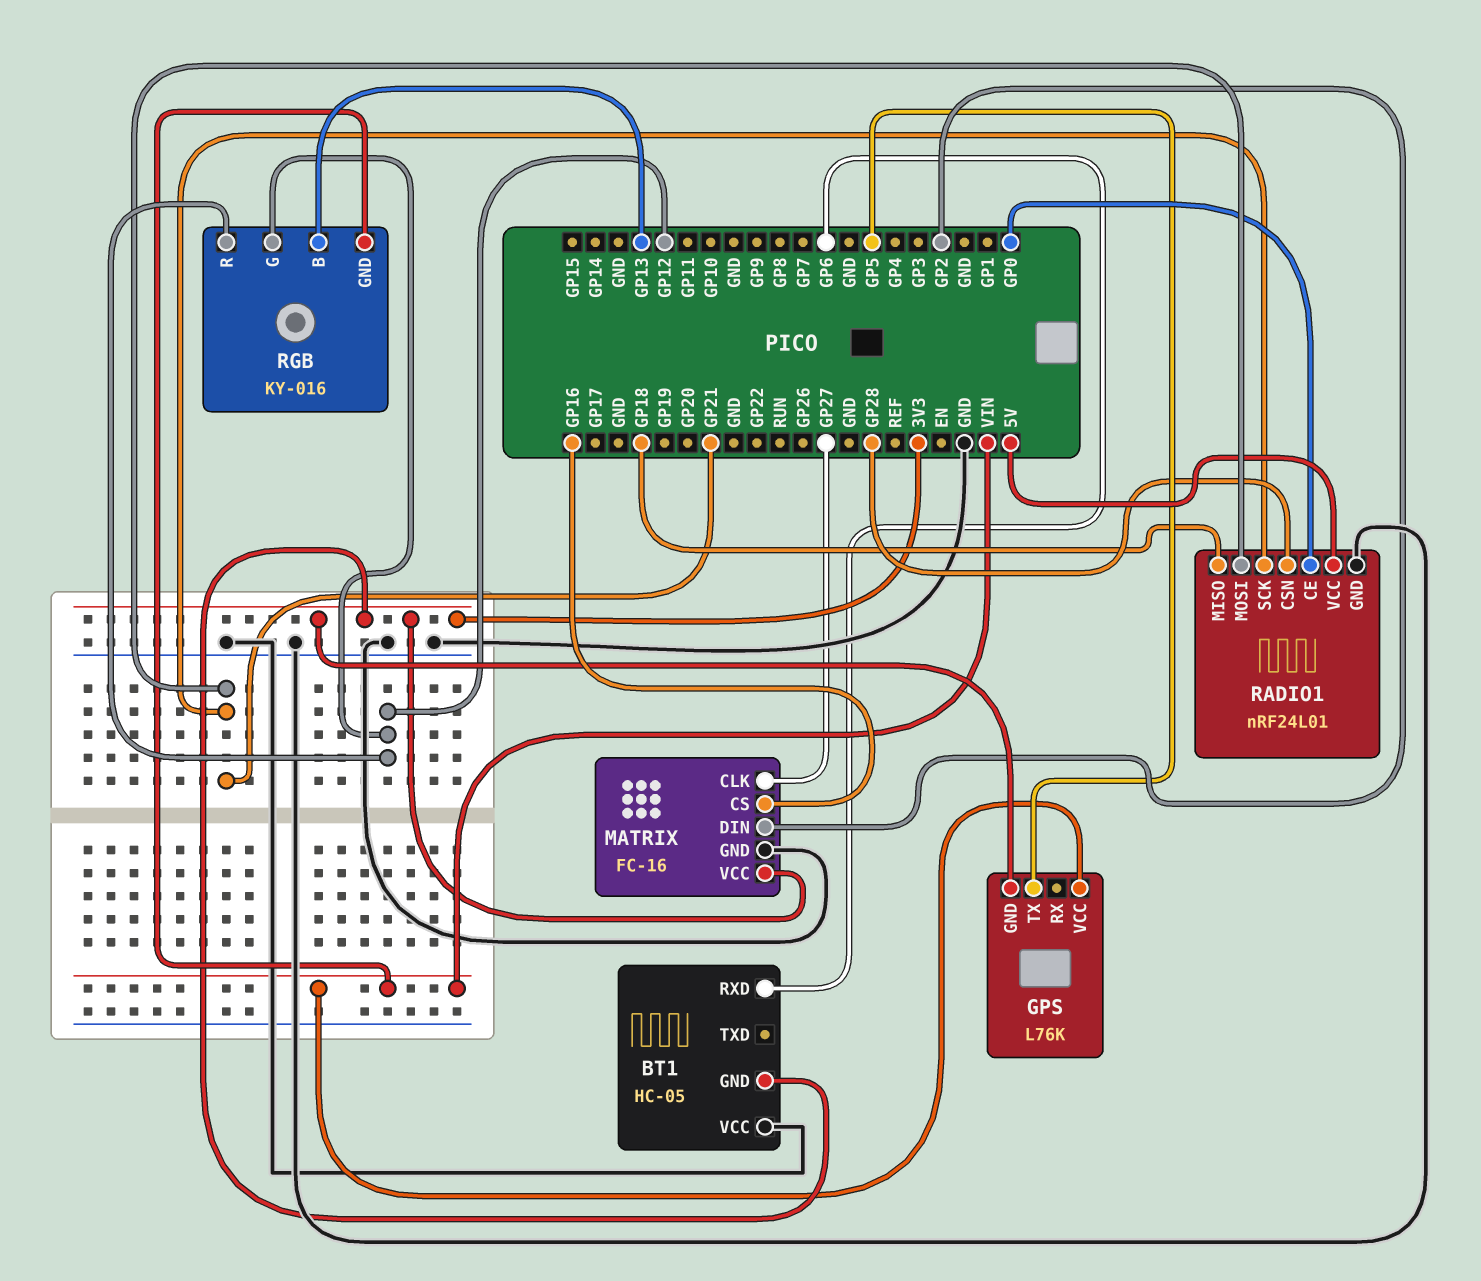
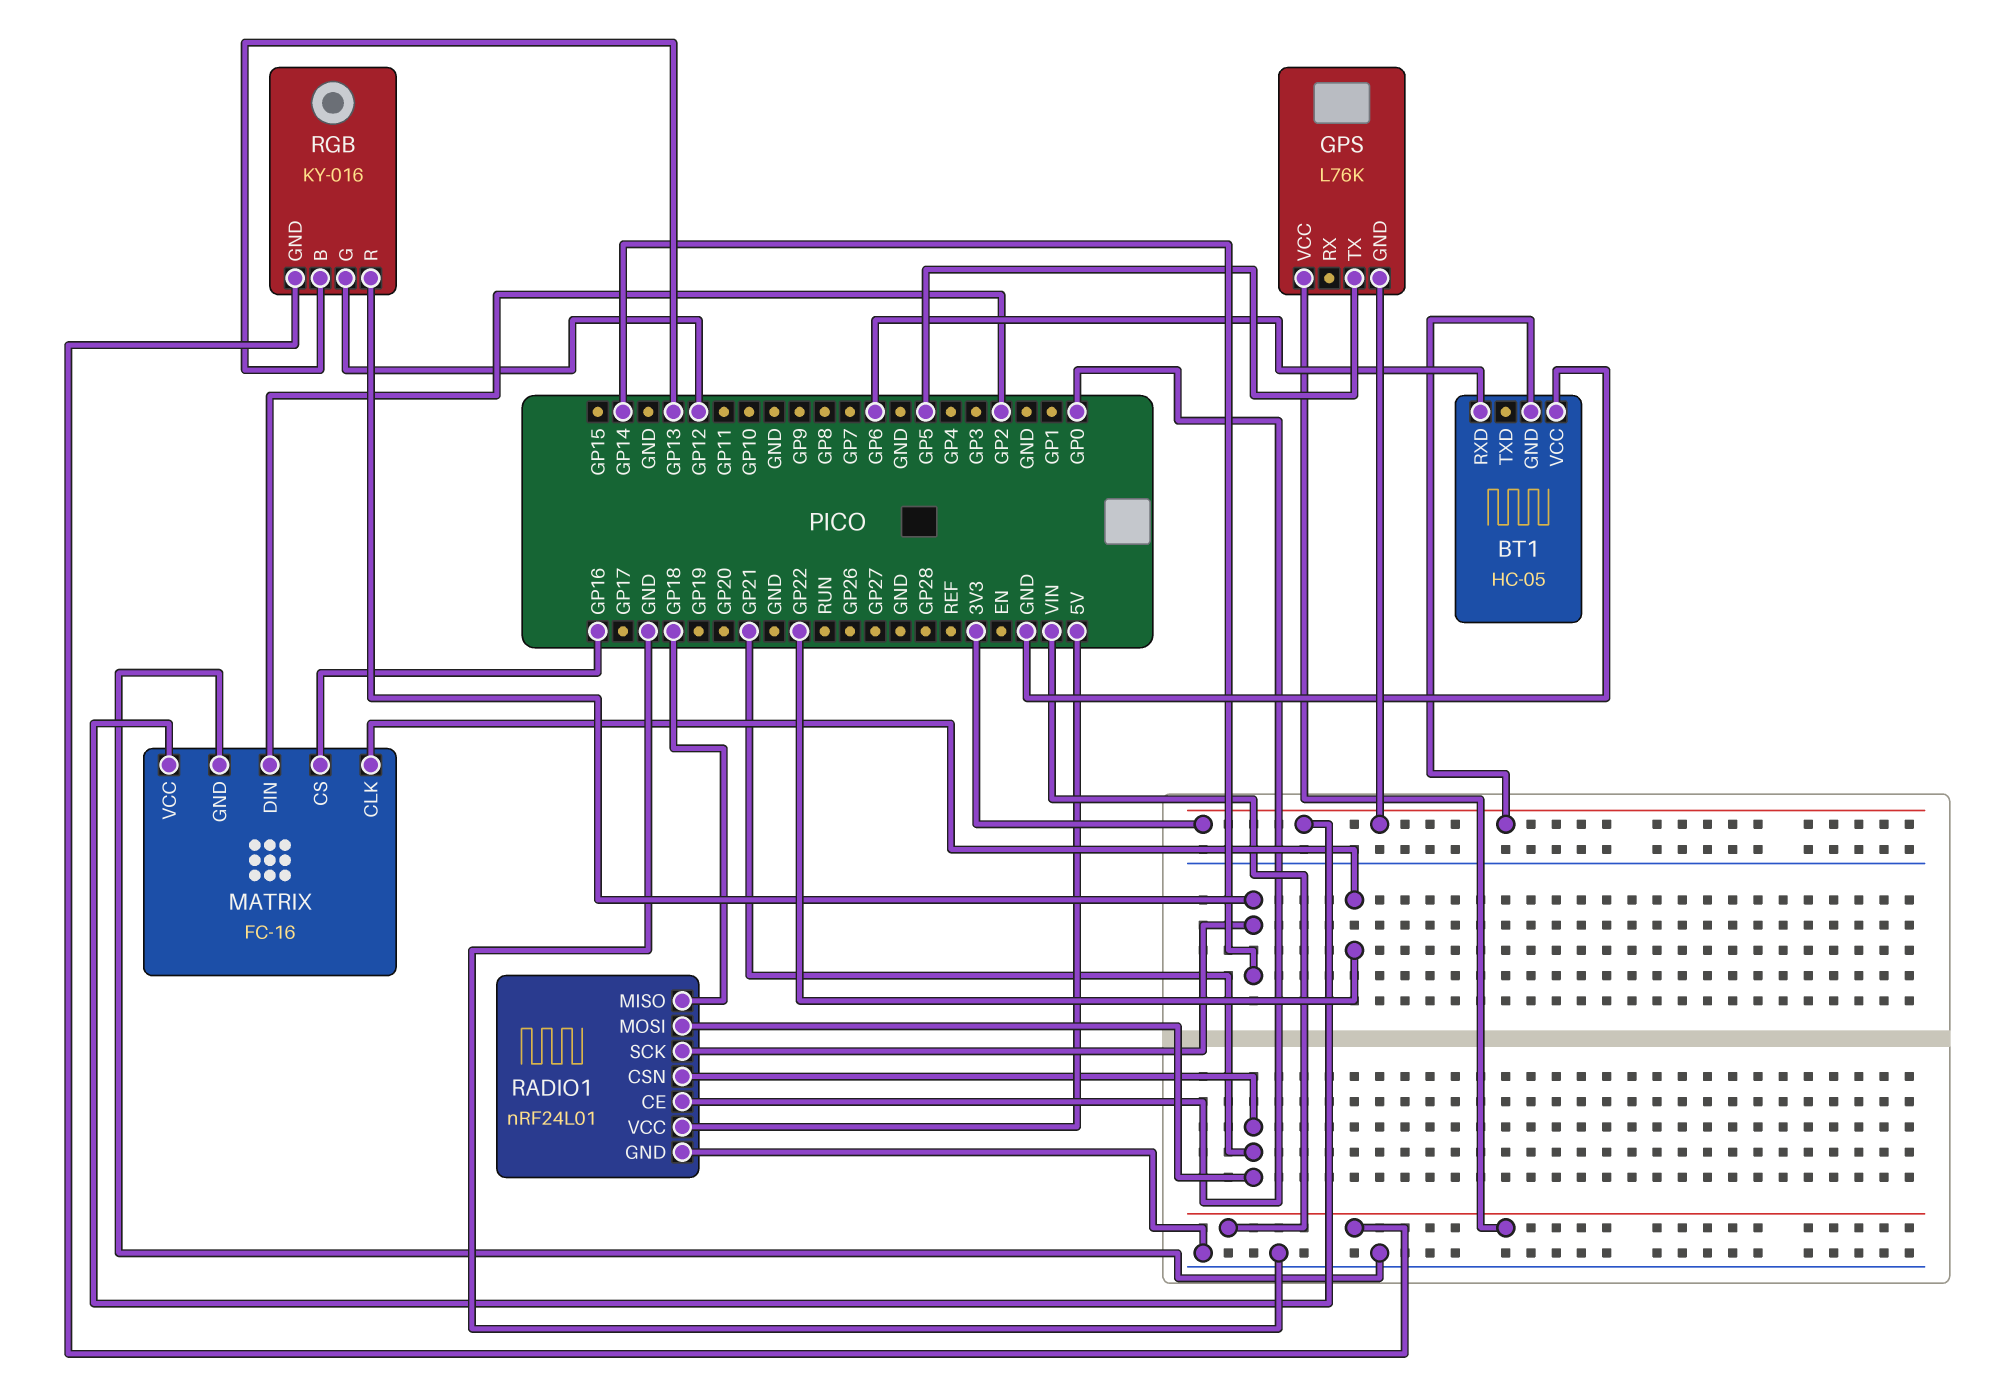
MATRIX pin CLK: GP27 -> GP22
RADIO1 pin CSN: GP28 -> GP21
RADIO1 pin SCK: GP21 -> GP14
RGB pin R: GP12 -> GP14

